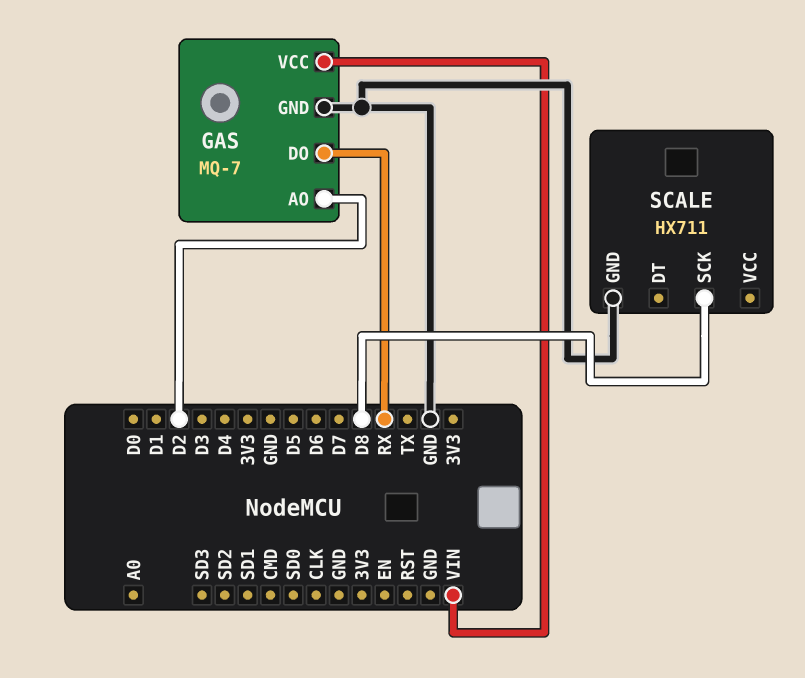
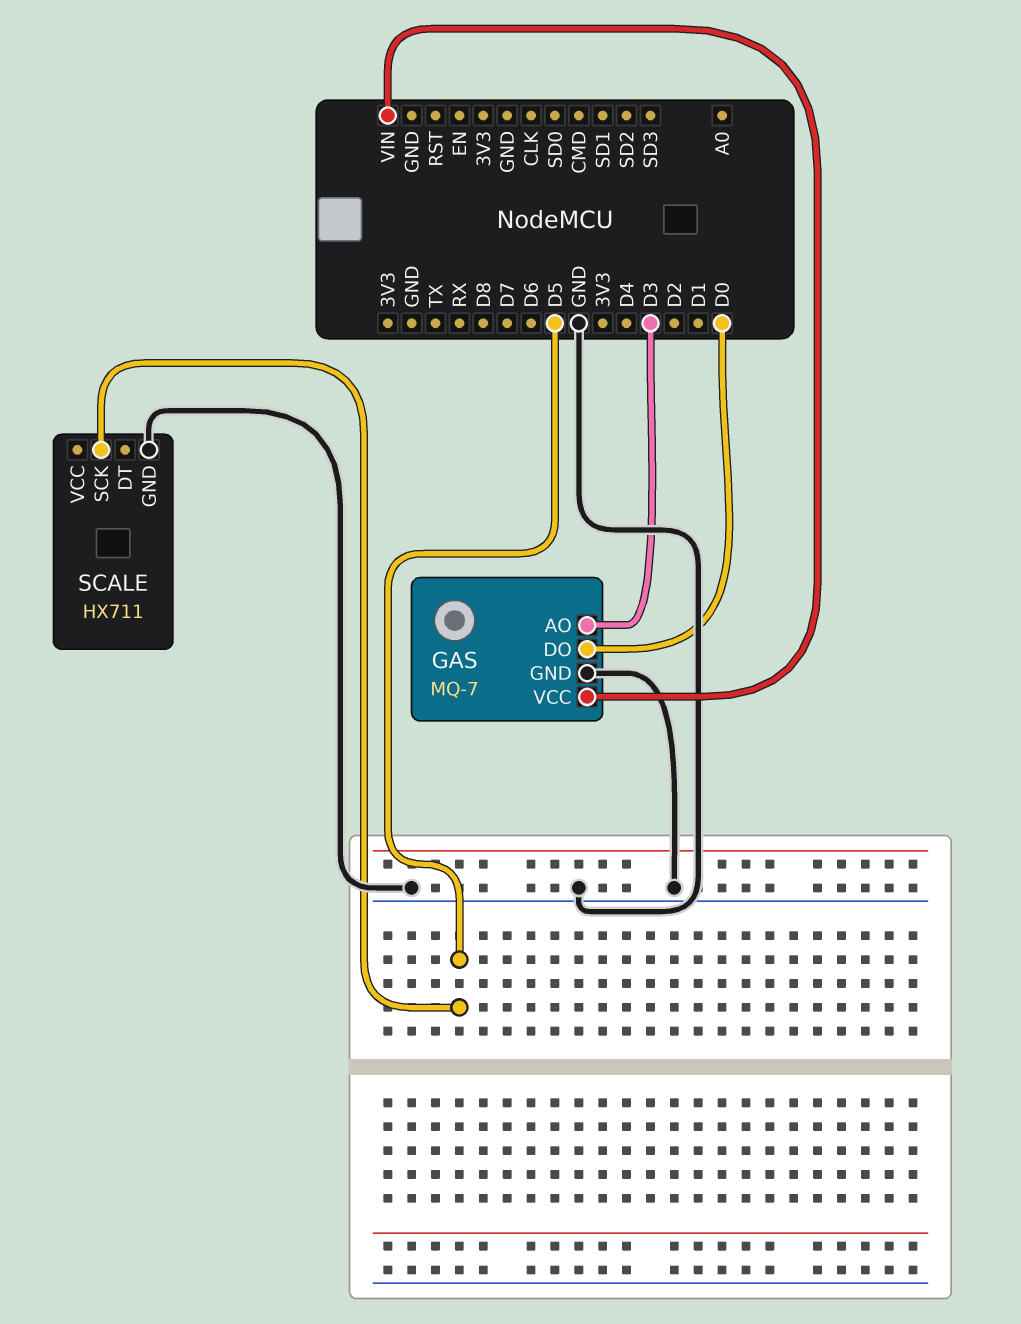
GAS pin AO: D2 -> D3
GAS pin DO: RX -> D0
SCALE pin SCK: D8 -> D5

